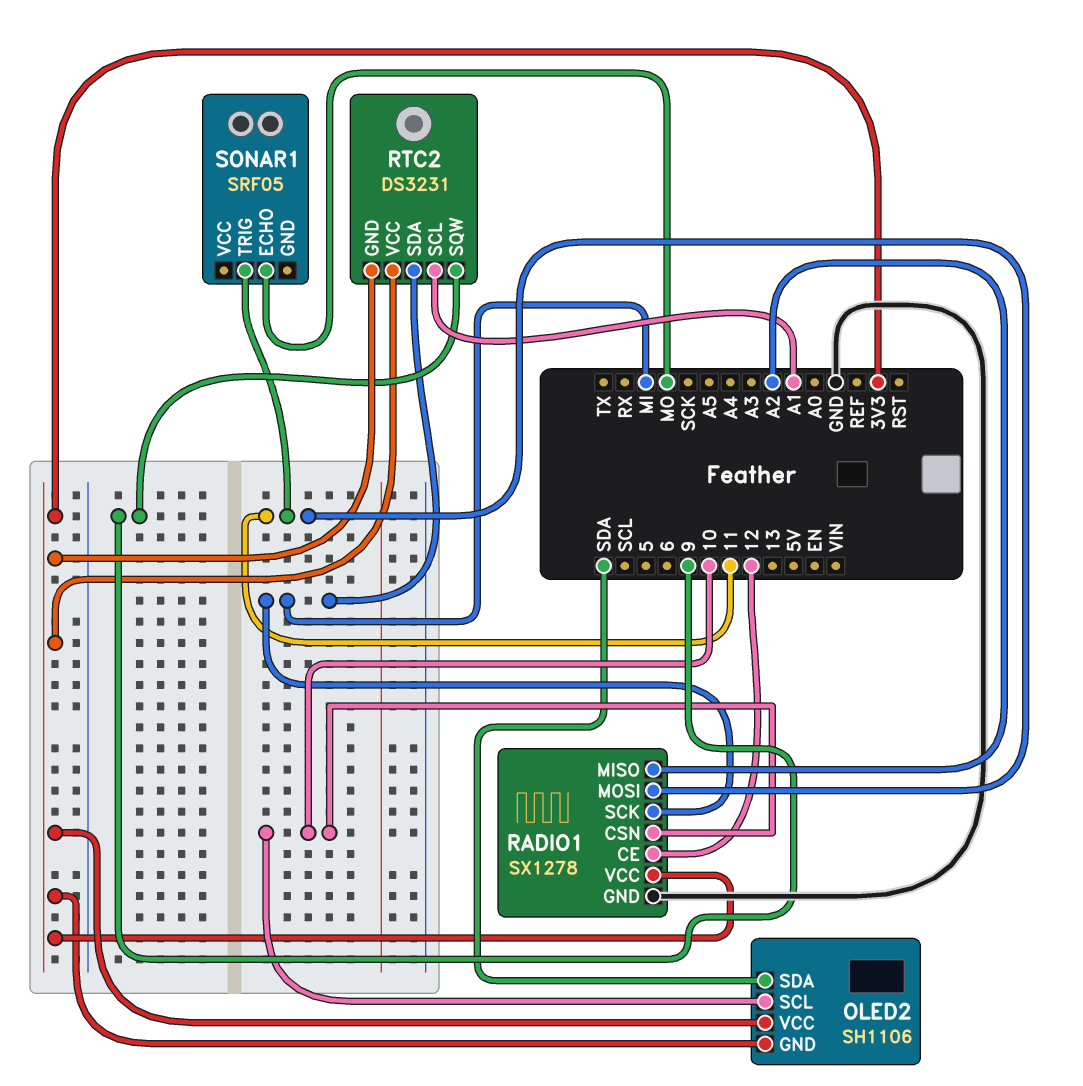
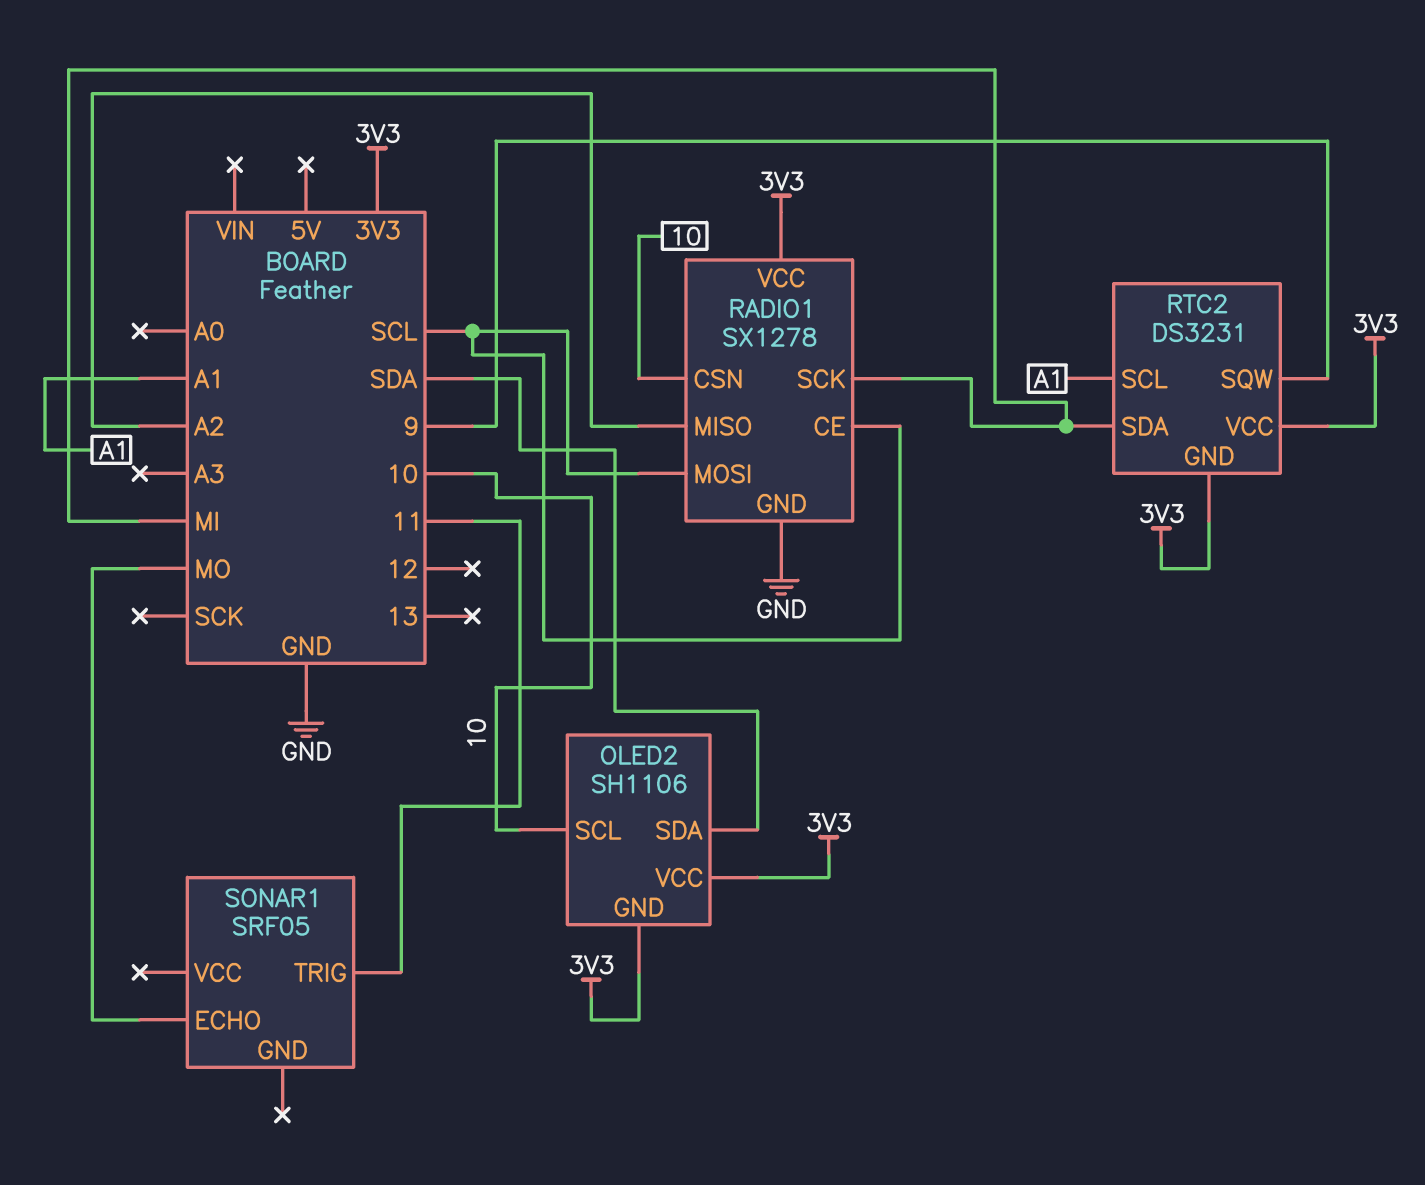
RADIO1 pin CE: 12 -> SCL
RADIO1 pin MOSI: 11 -> SCL

